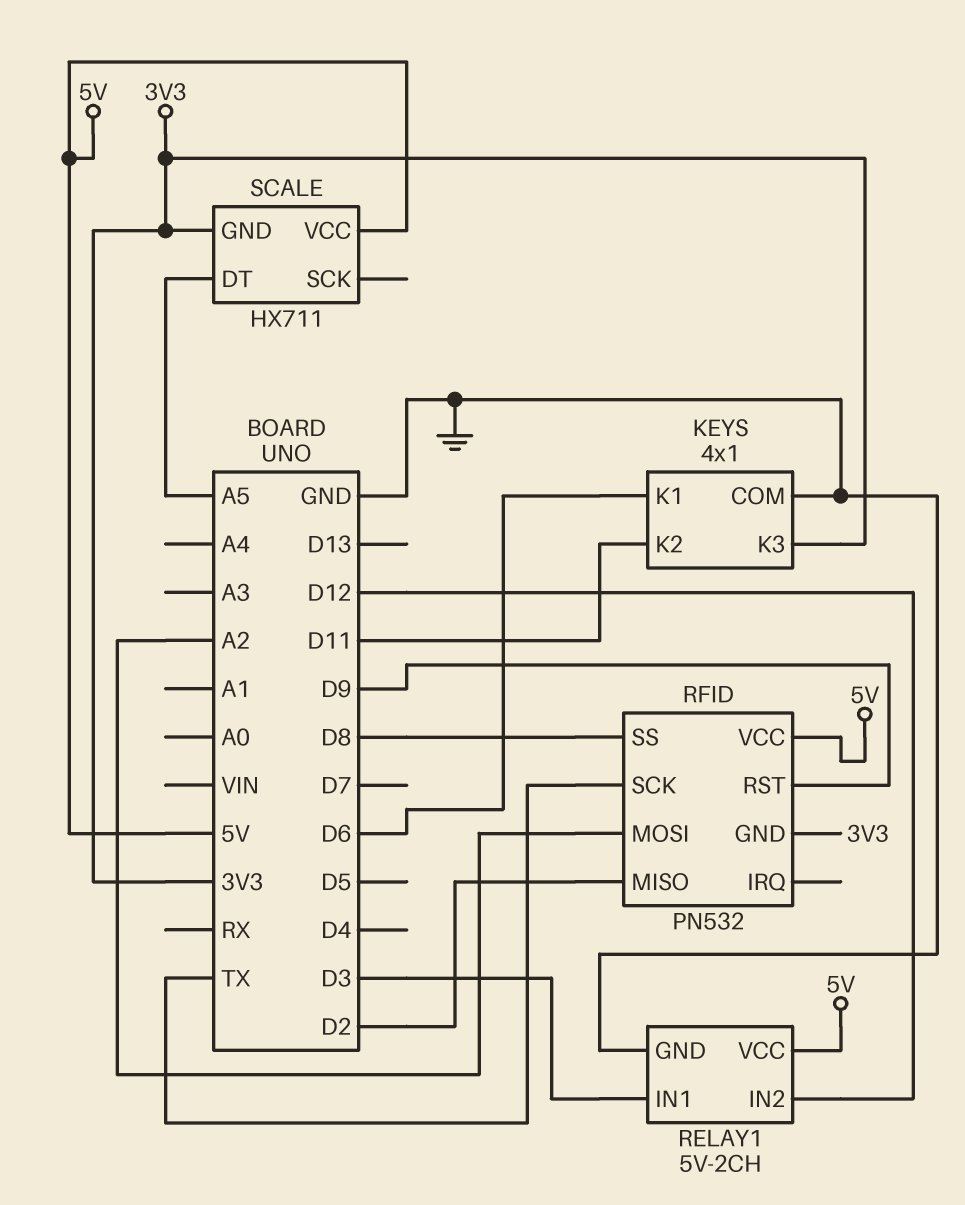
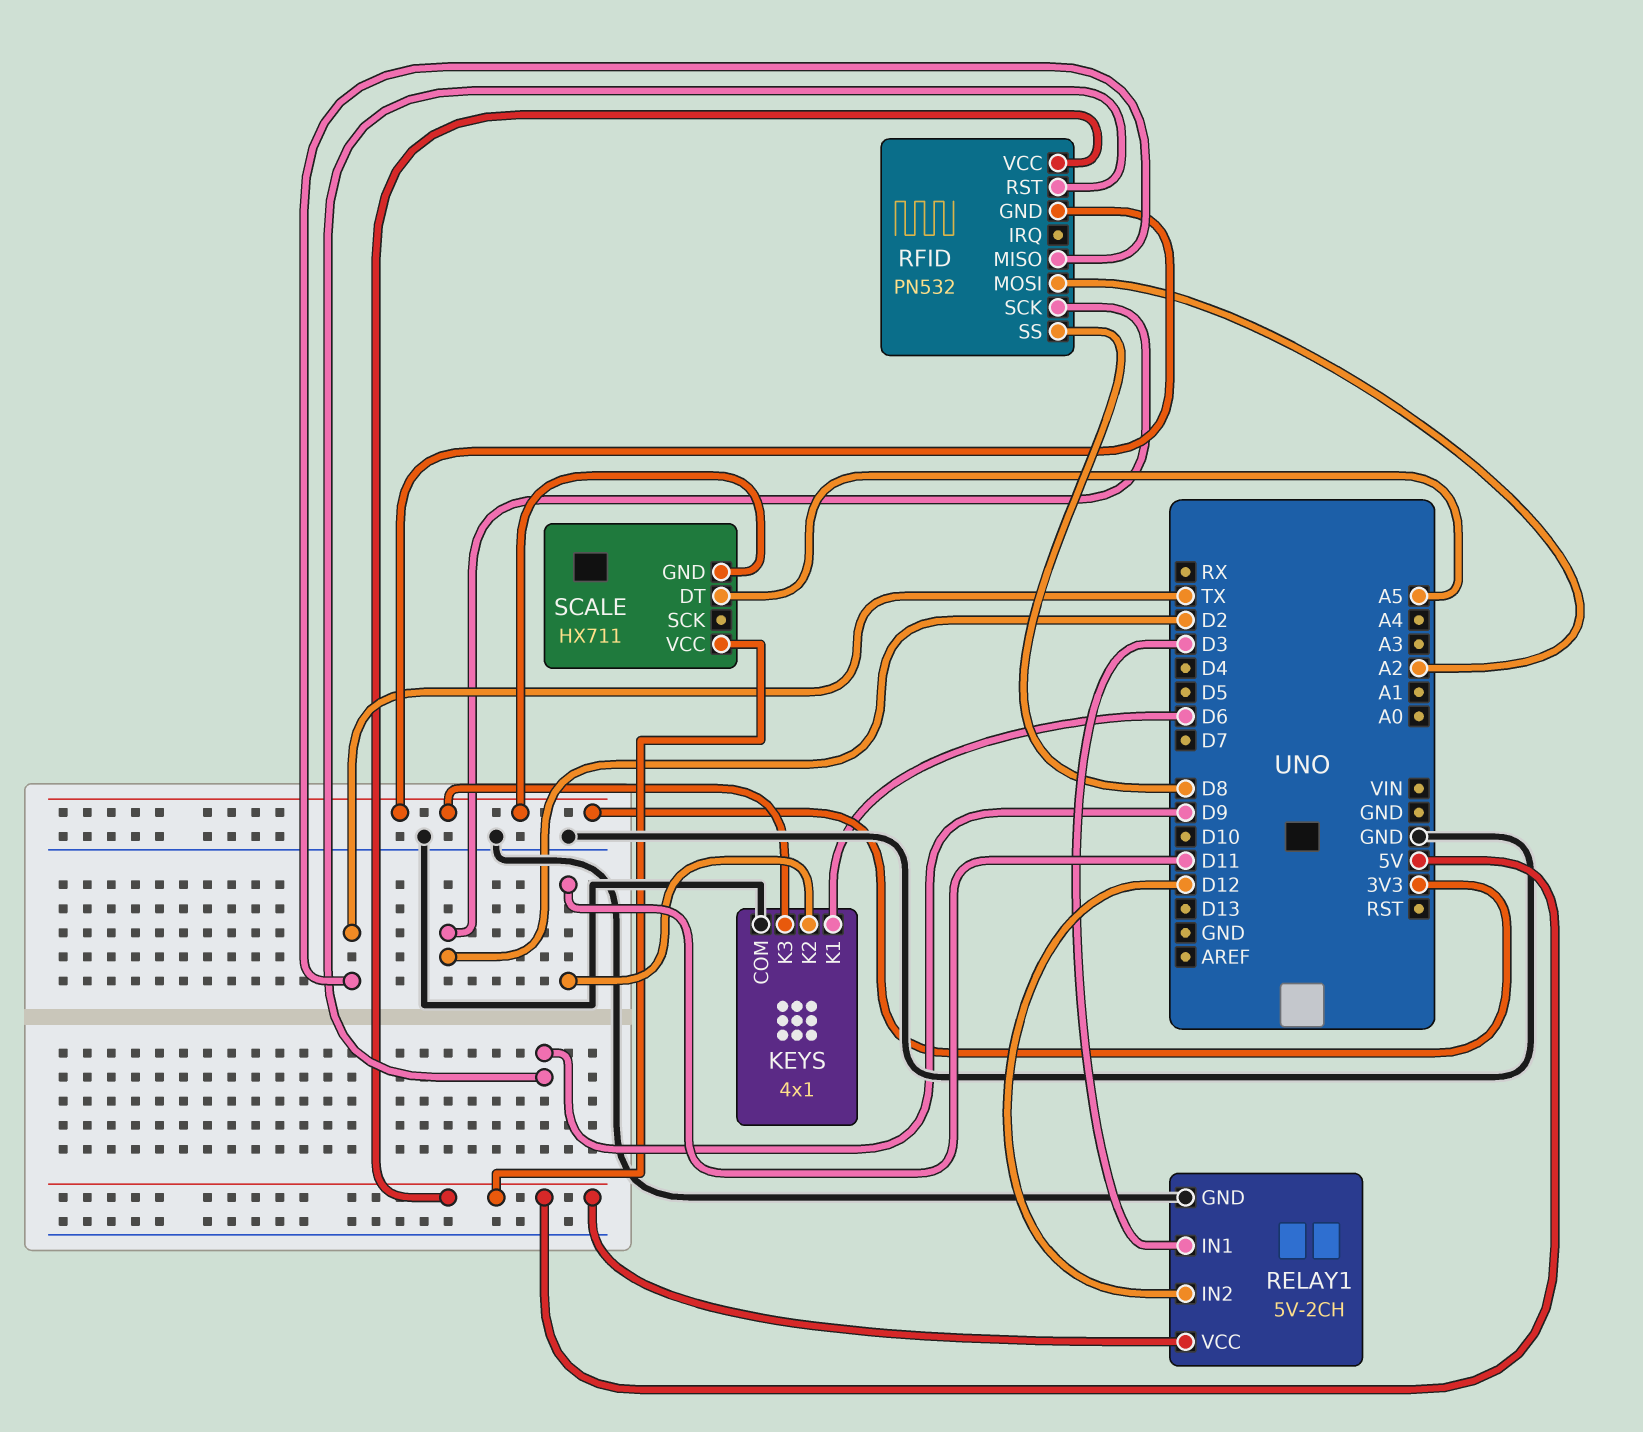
RFID pin MISO: D2 -> TX
RFID pin SCK: TX -> D2

